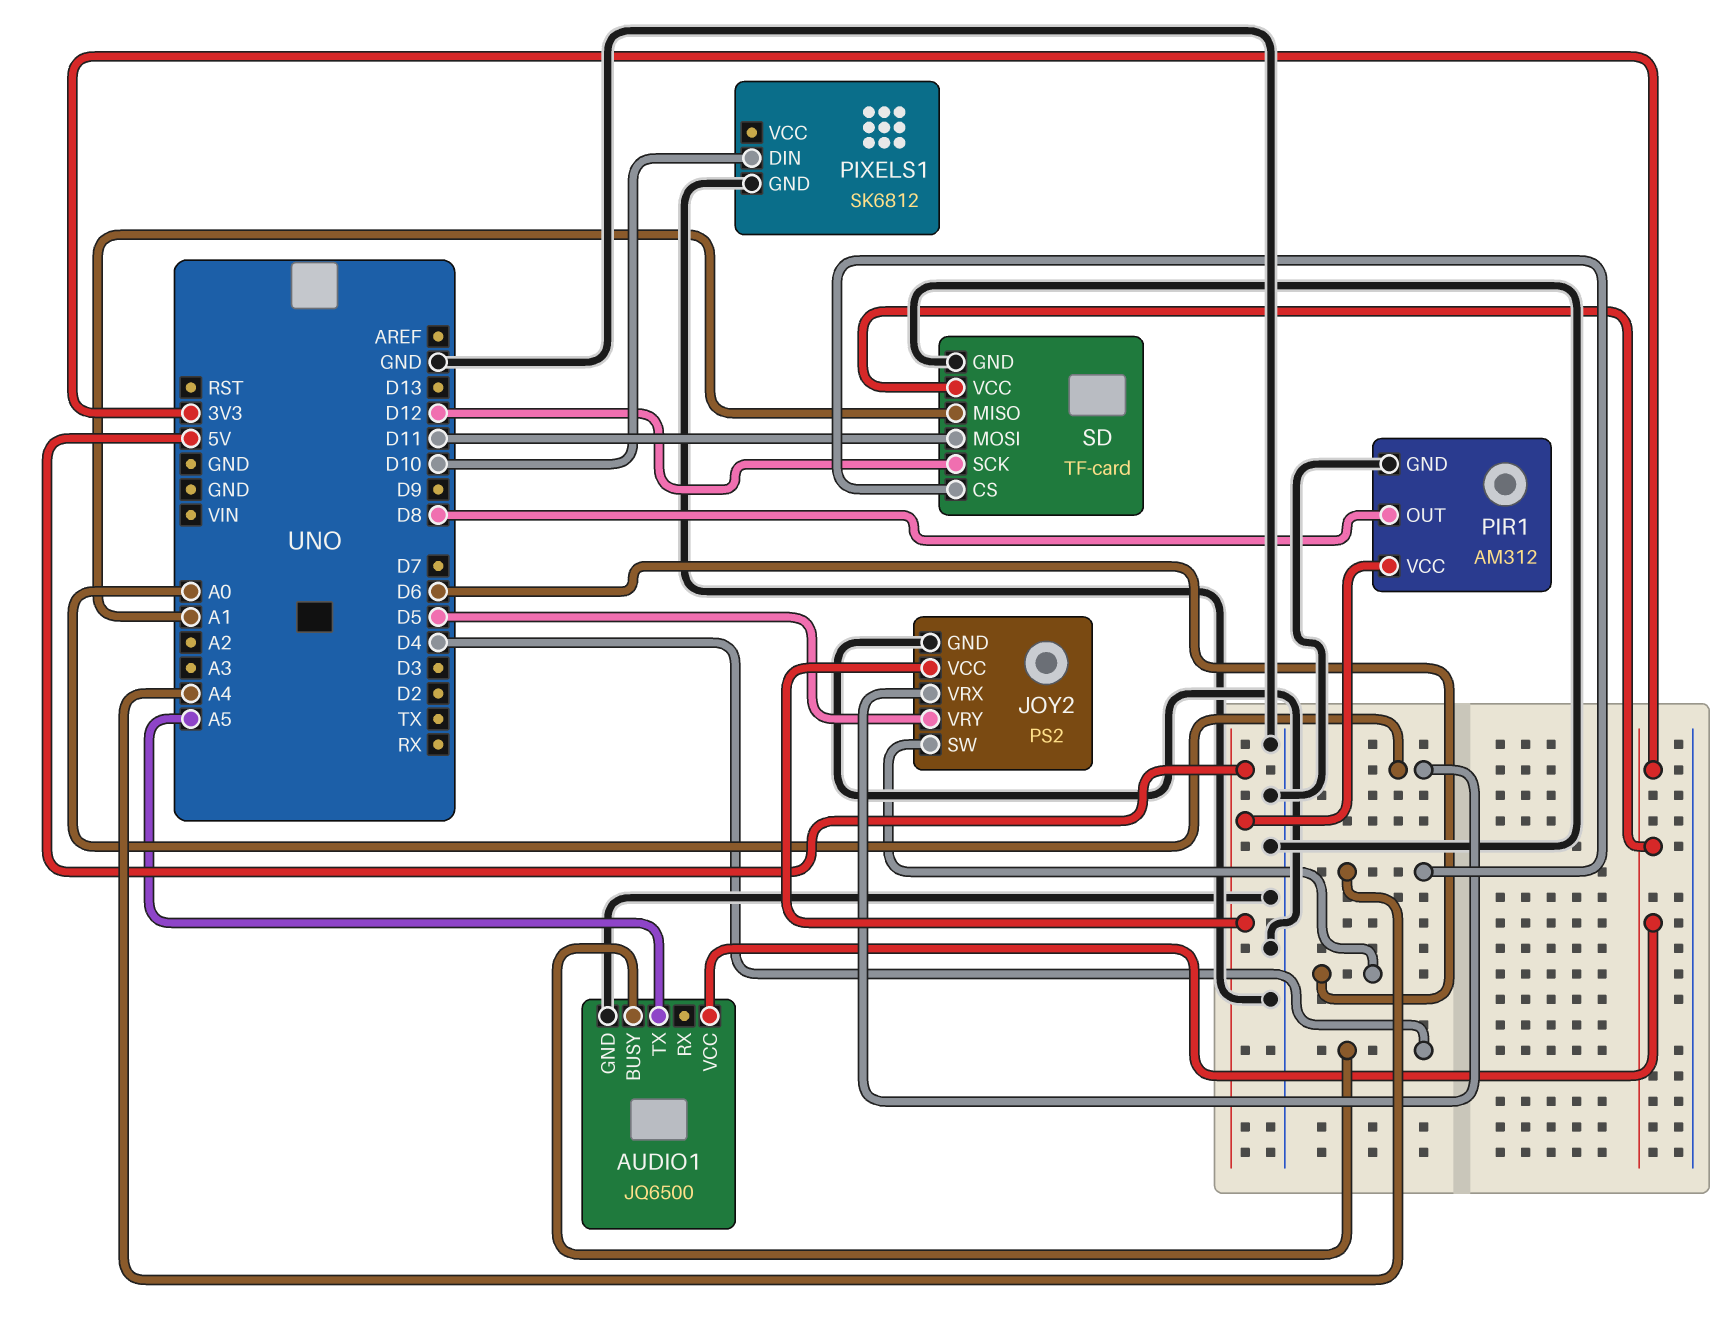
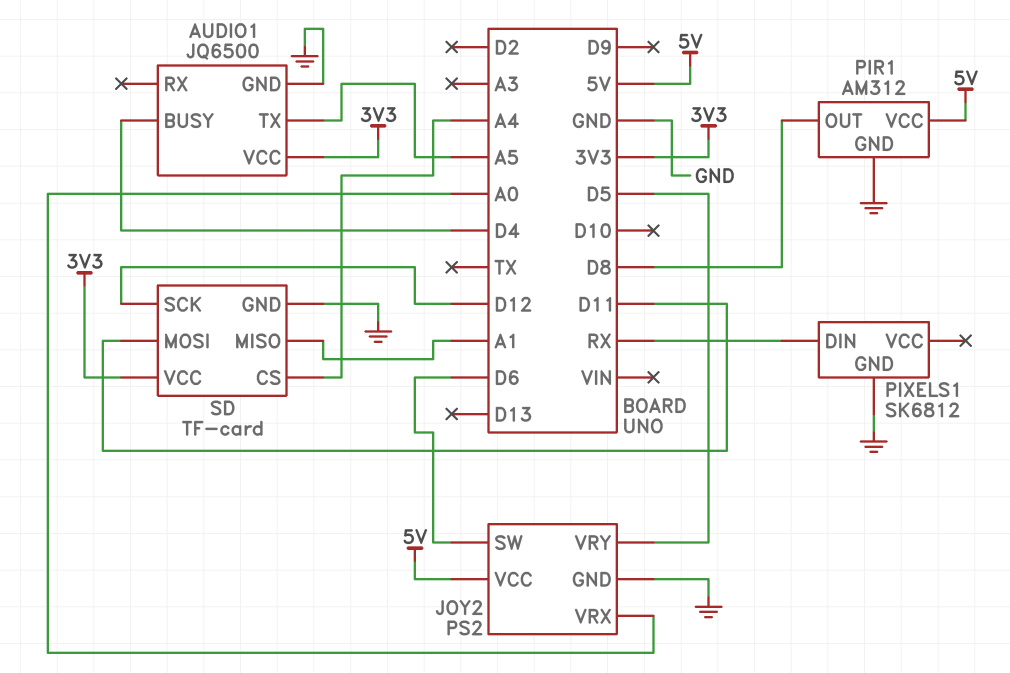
PIXELS1 pin DIN: D10 -> RX

